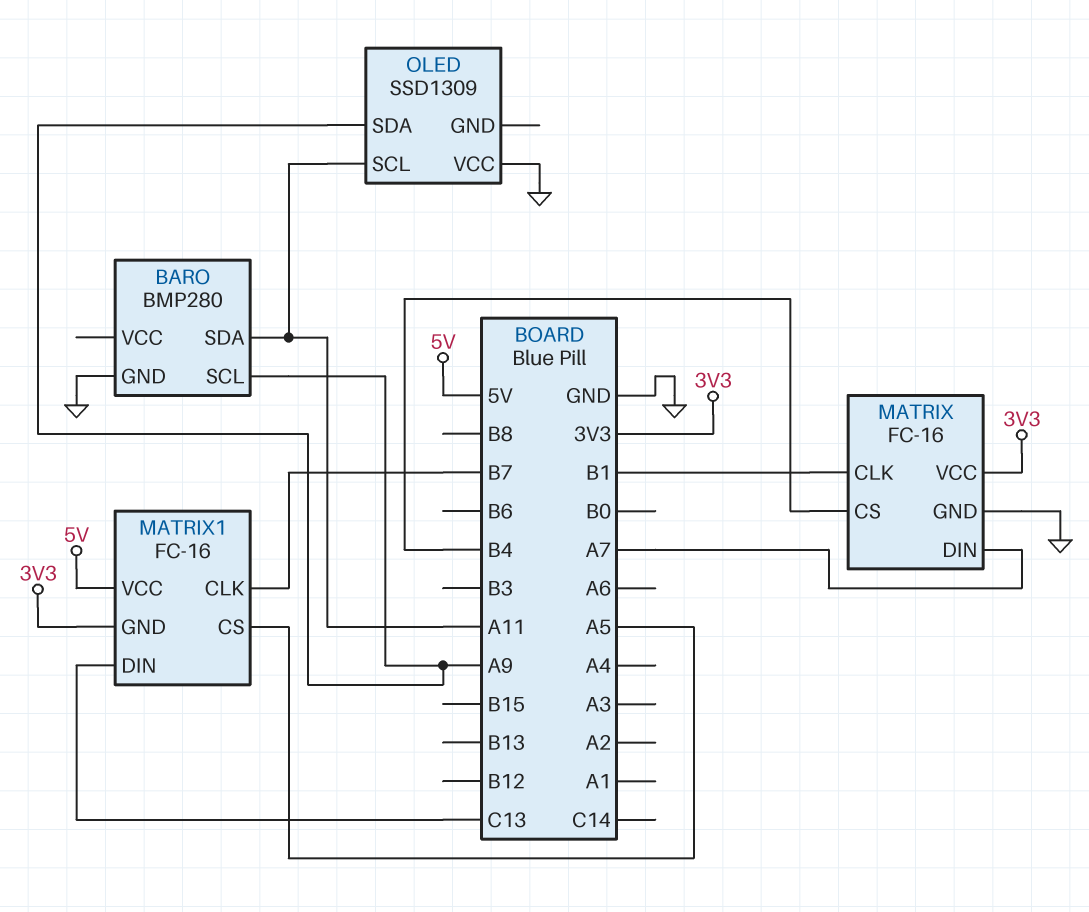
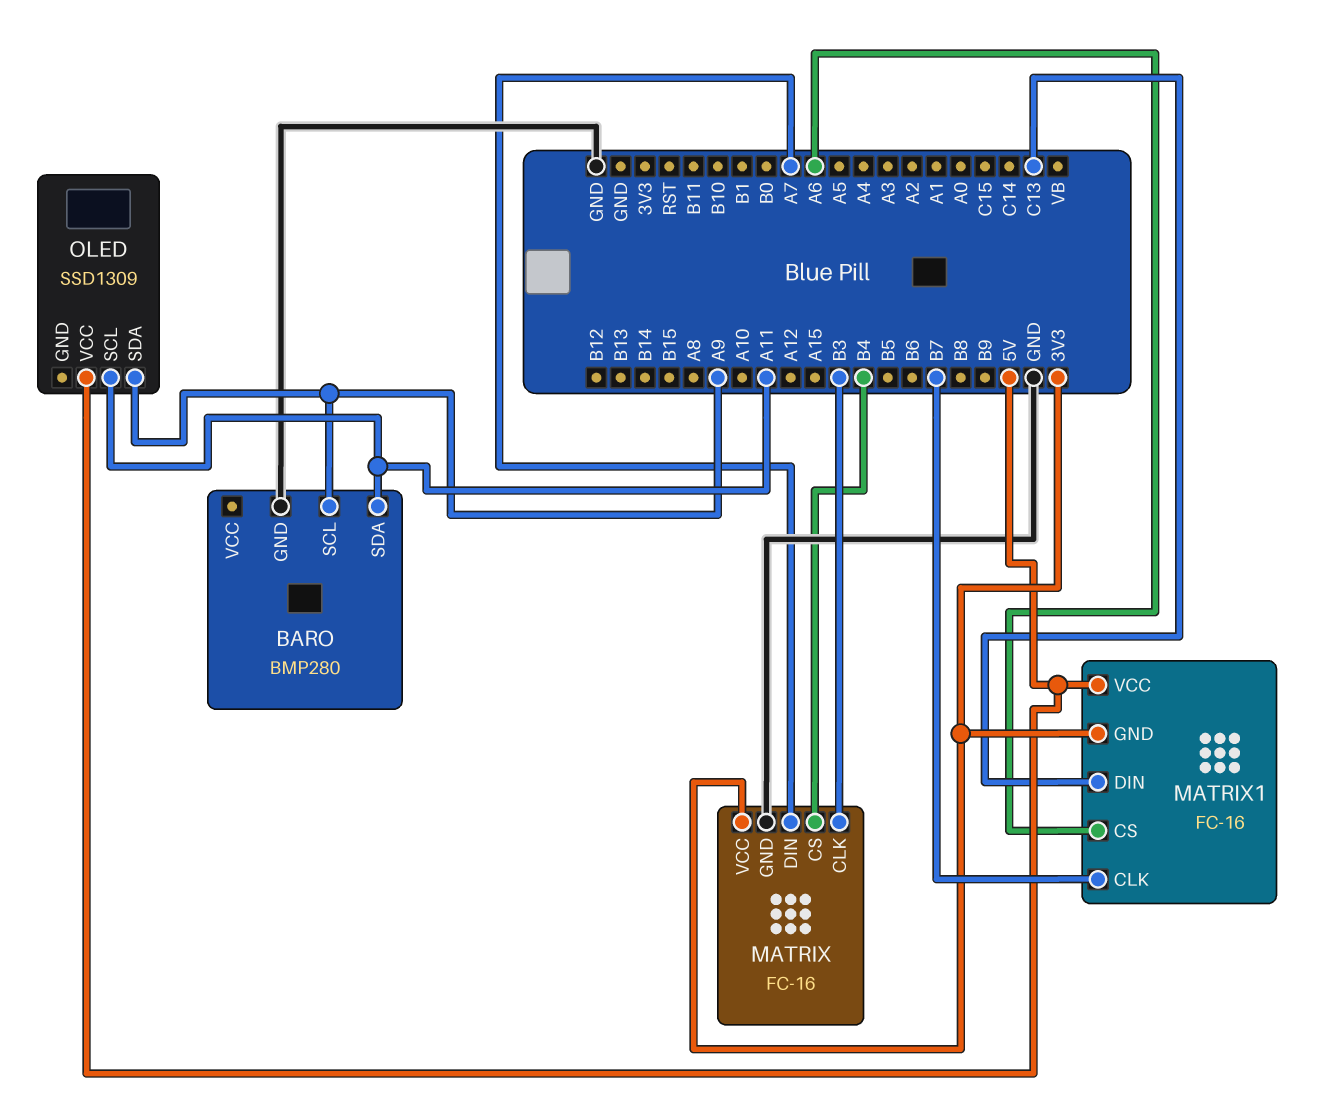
MATRIX pin CLK: B1 -> B3
MATRIX1 pin CS: A5 -> A6
OLED pin VCC: GND -> 5V

